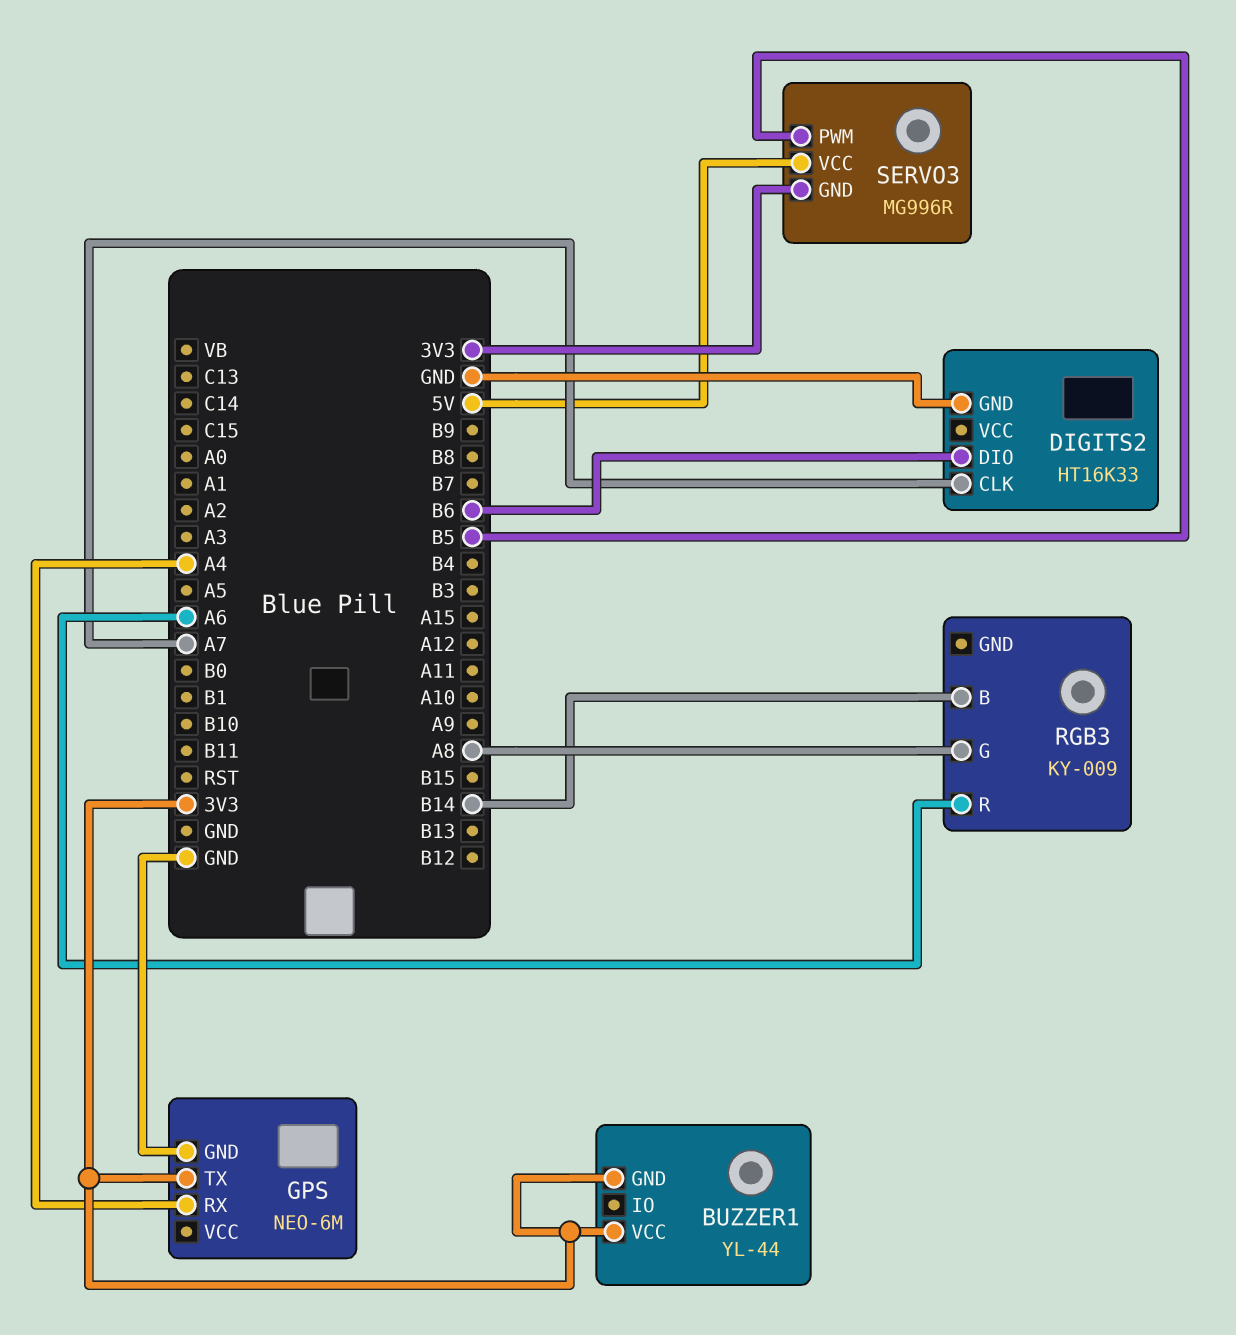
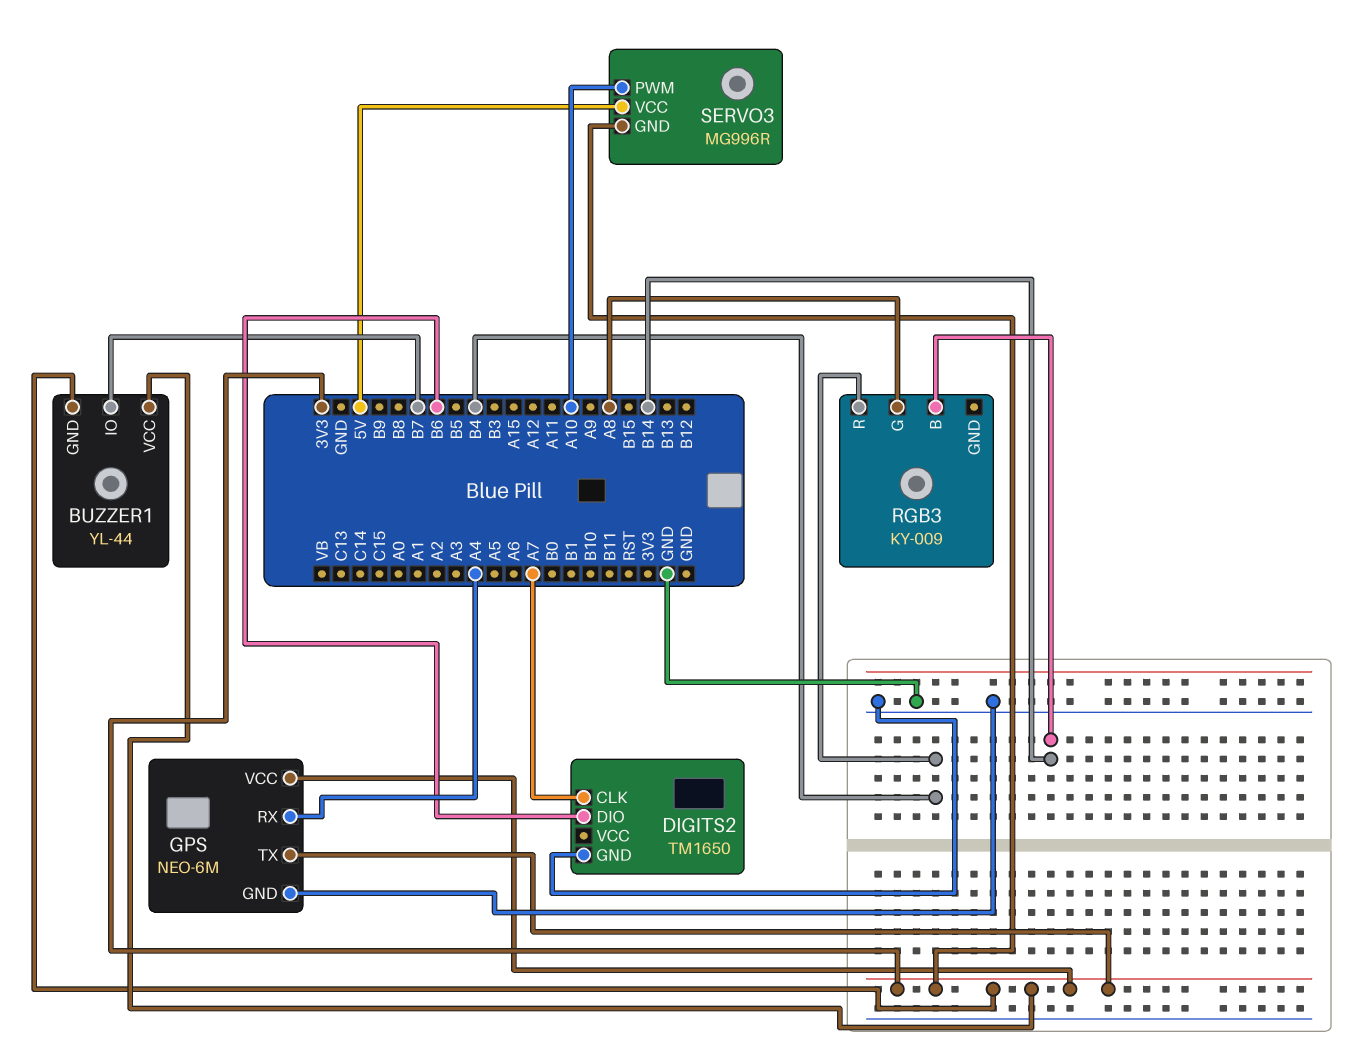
BUZZER1 pin IO: none -> B7
DIGITS2: HT16K33 -> TM1650
GPS pin VCC: none -> 3V3
RGB3 pin R: A6 -> B4
SERVO3 pin PWM: B5 -> A10

